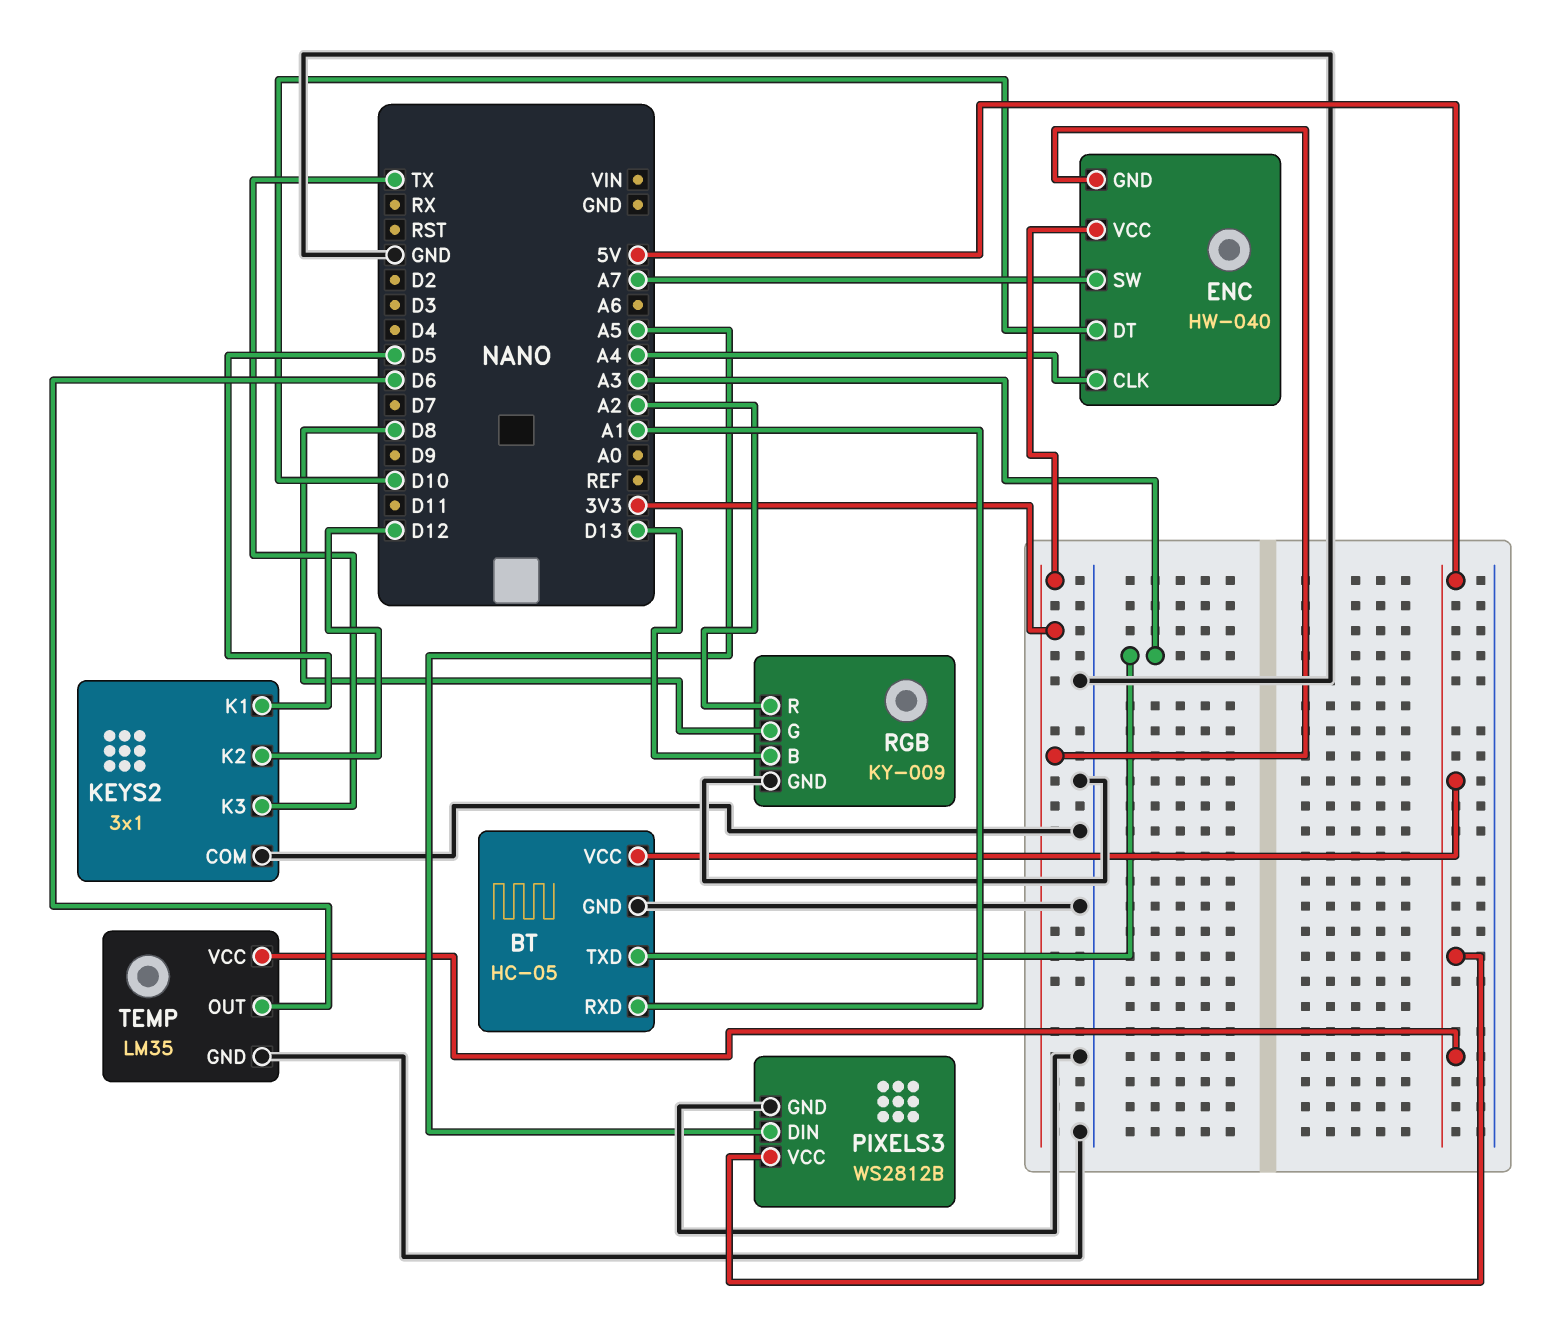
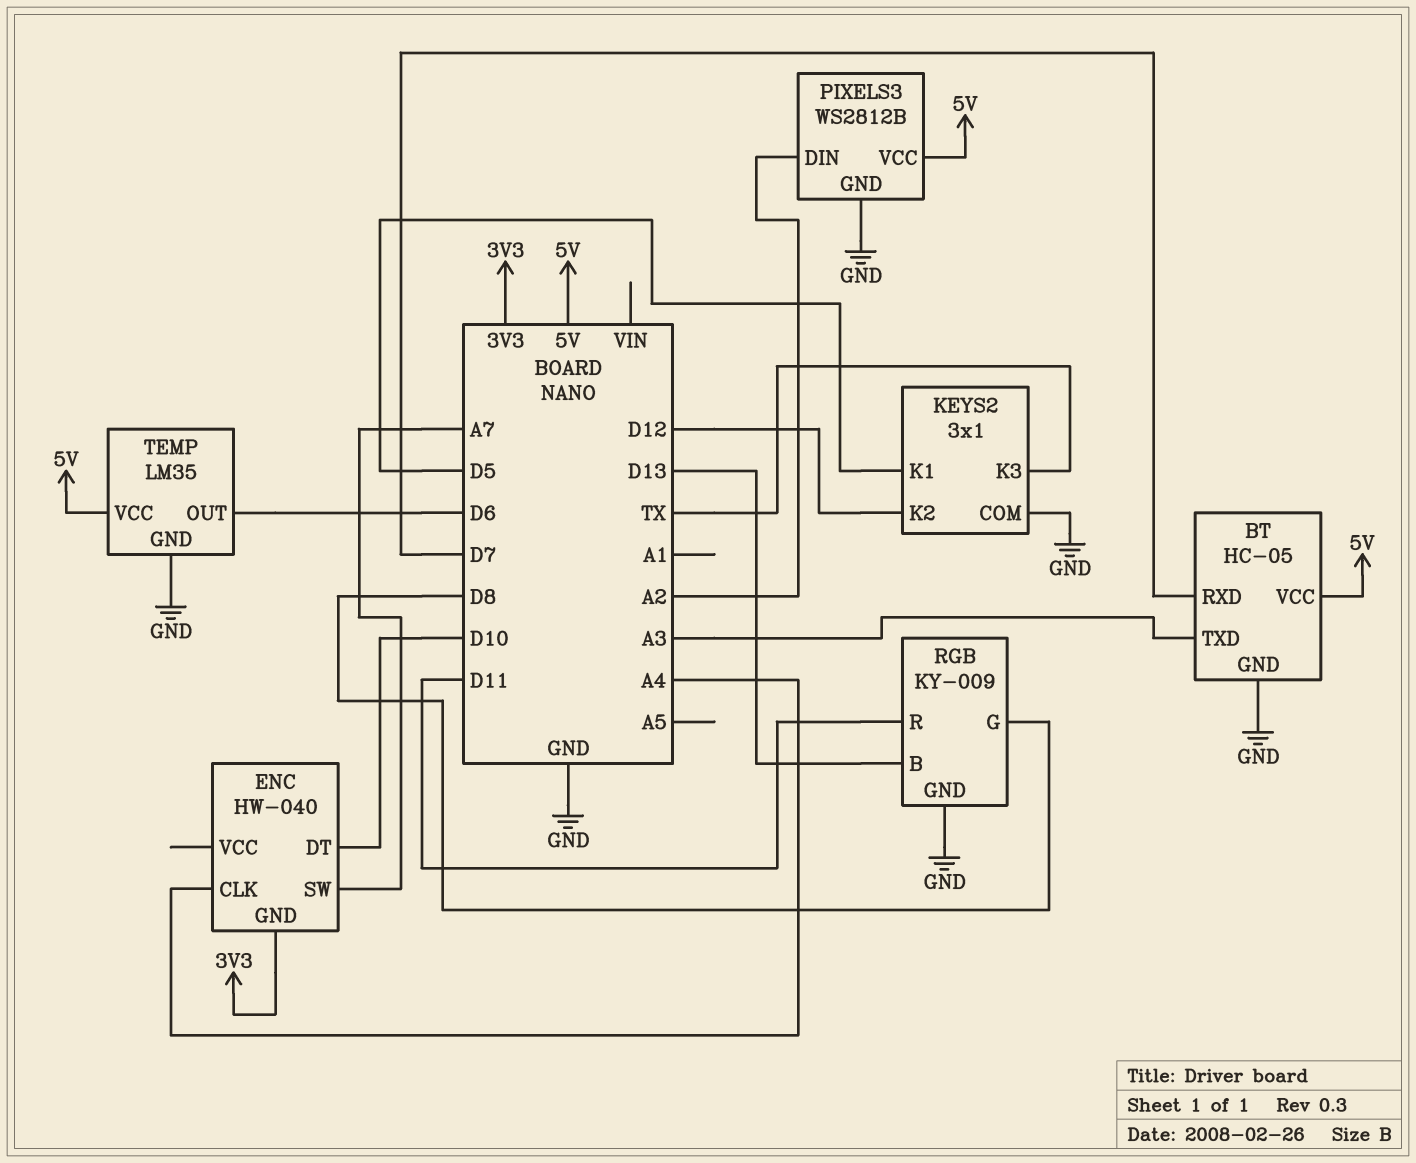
BT pin RXD: A1 -> D7
ENC pin VCC: 3V3 -> none
PIXELS3 pin DIN: A5 -> A2
RGB pin R: A2 -> D11

